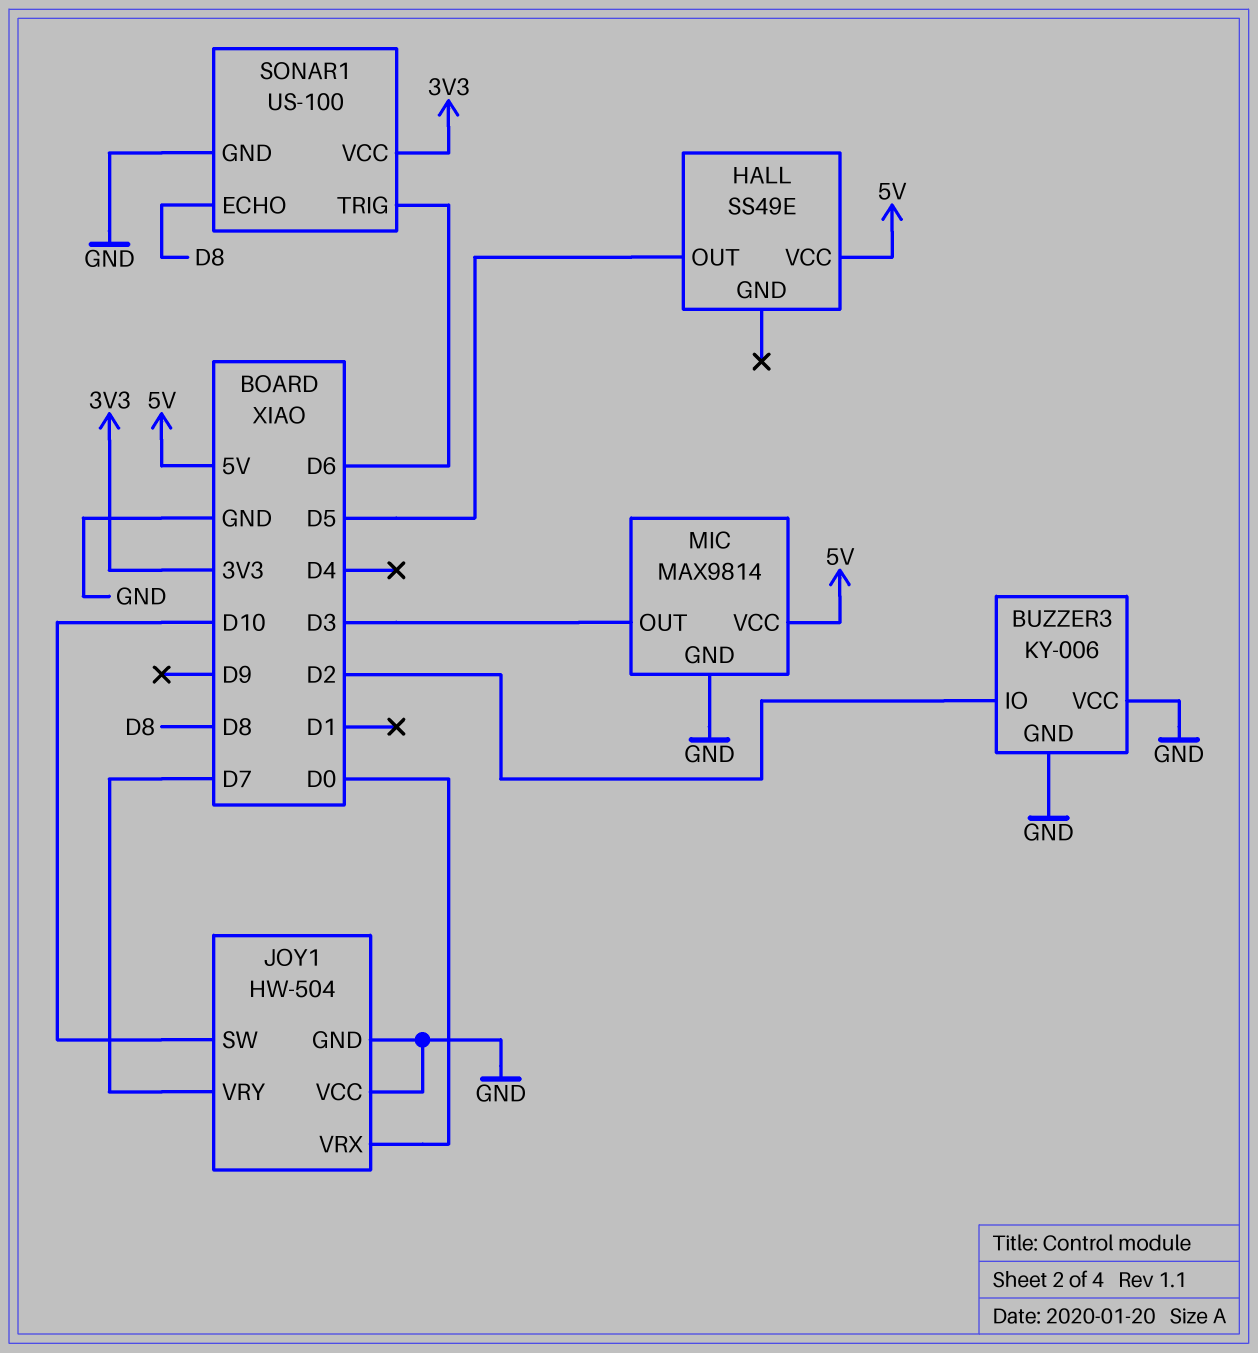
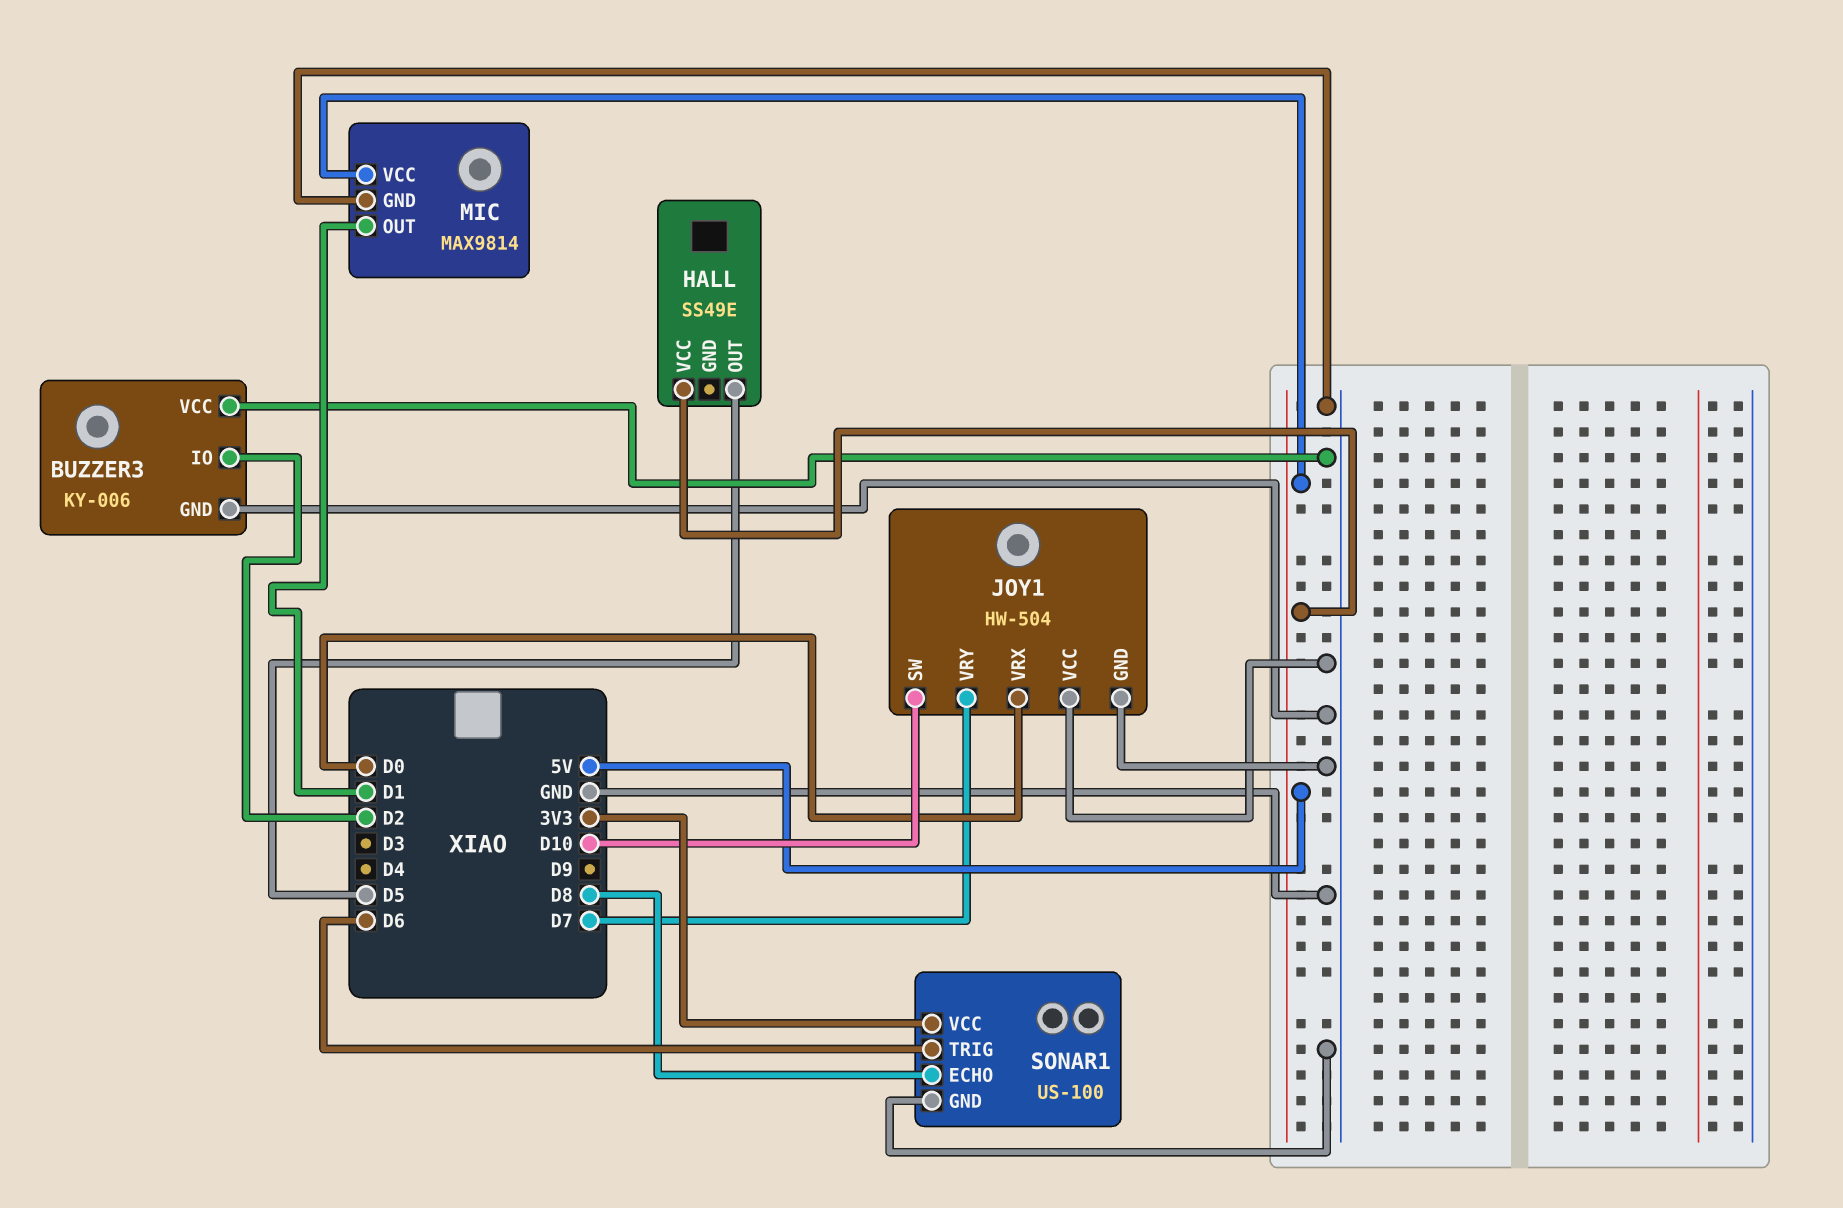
MIC pin OUT: D3 -> D1

